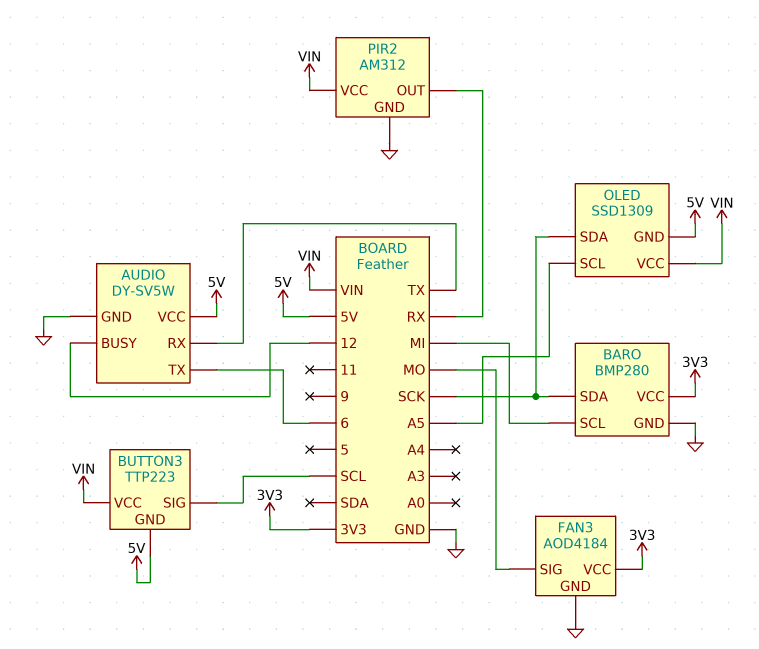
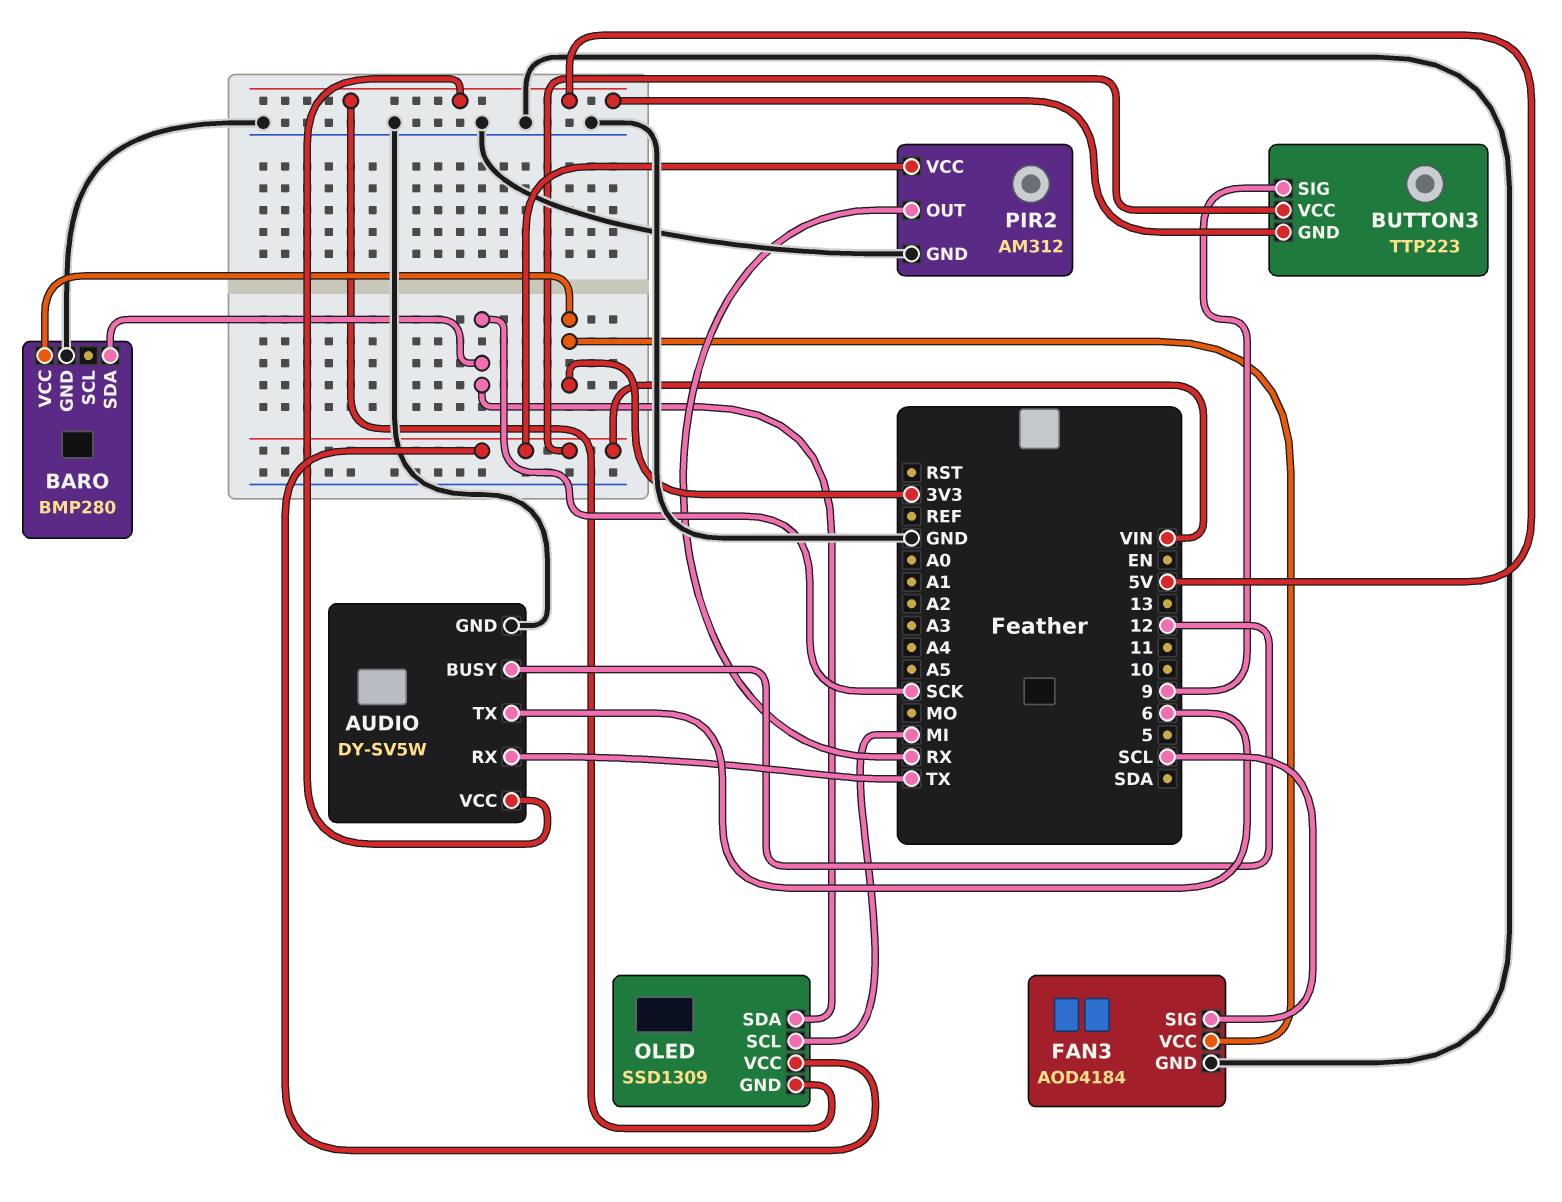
BARO pin SCL: MI -> none
BUTTON3 pin SIG: SCL -> 9
FAN3 pin SIG: MO -> SCL
OLED pin SCL: A5 -> MI

